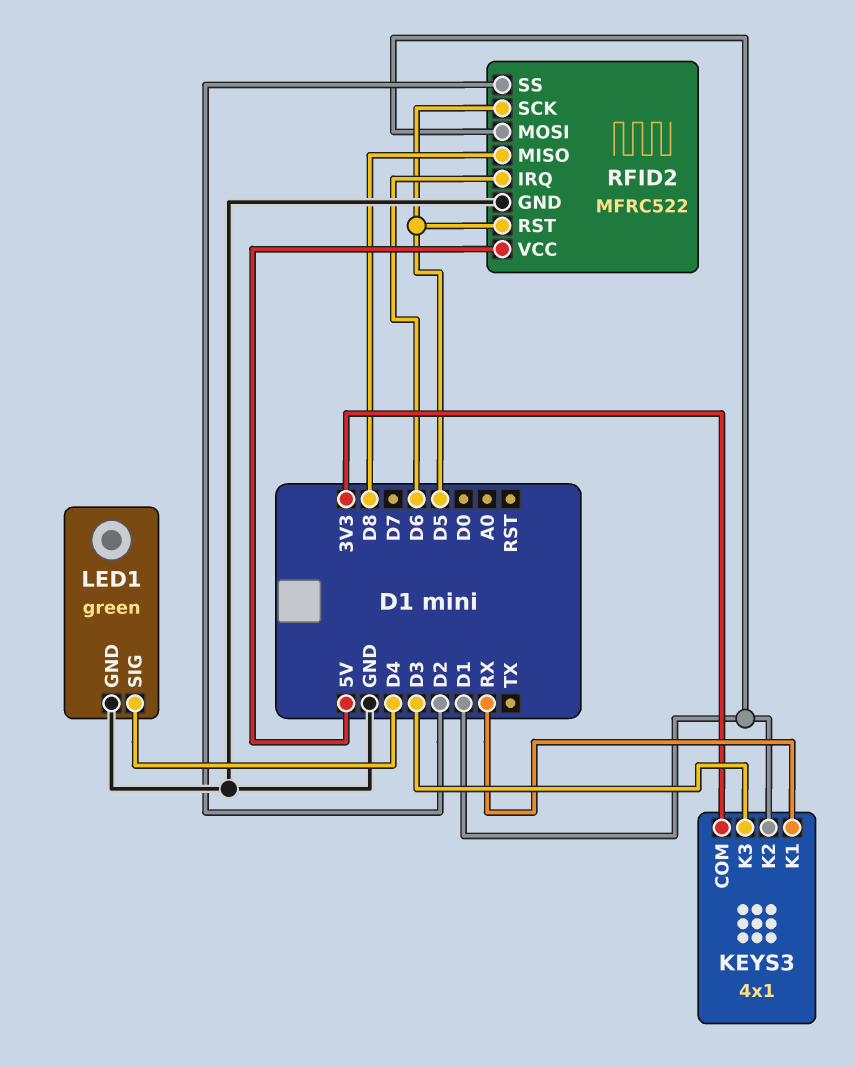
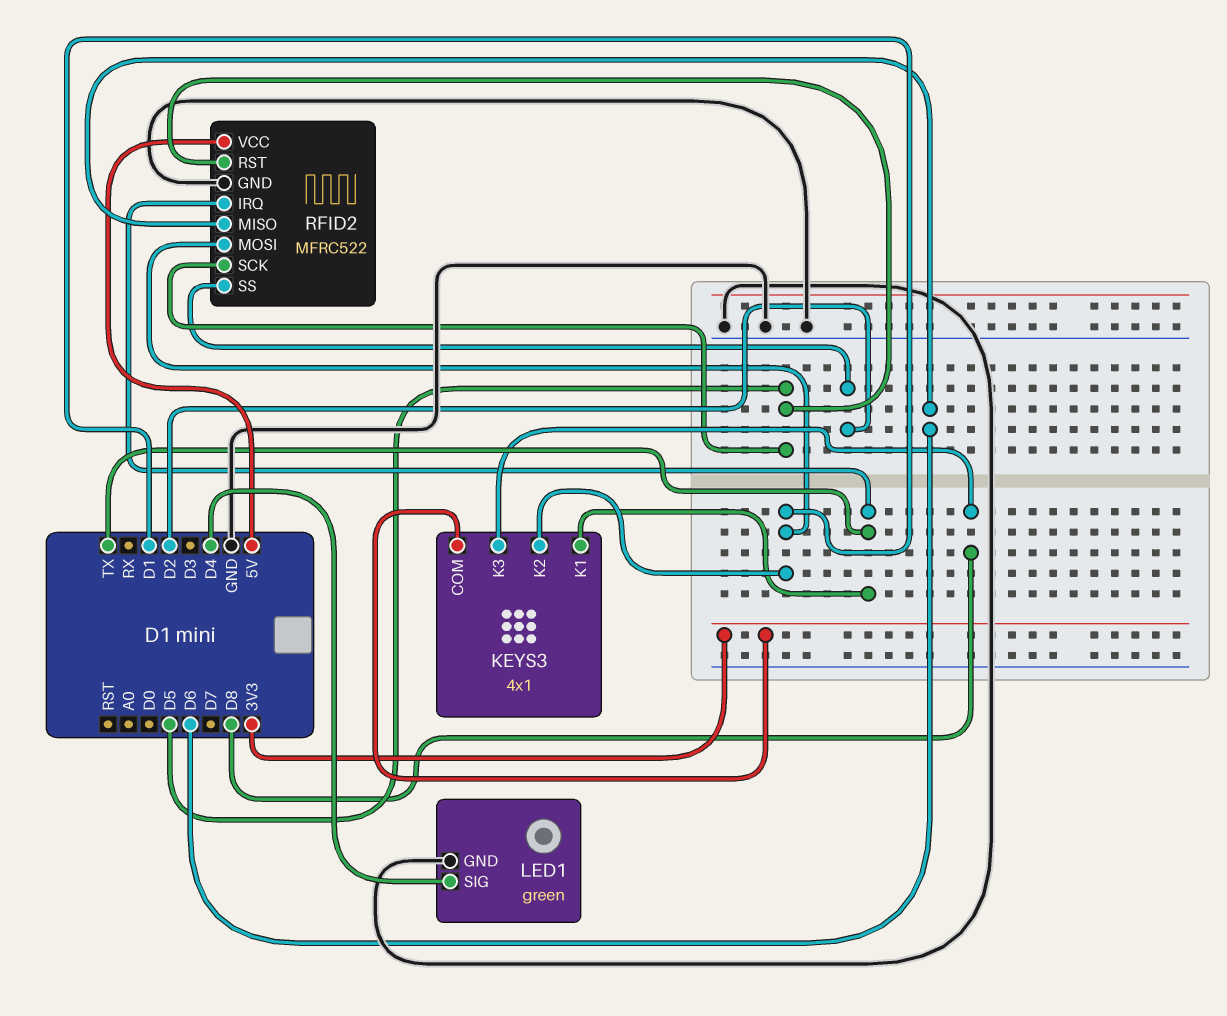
KEYS3 pin K1: RX -> TX
KEYS3 pin K3: D3 -> D8
RFID2 pin IRQ: D6 -> TX
RFID2 pin MISO: D8 -> D6

